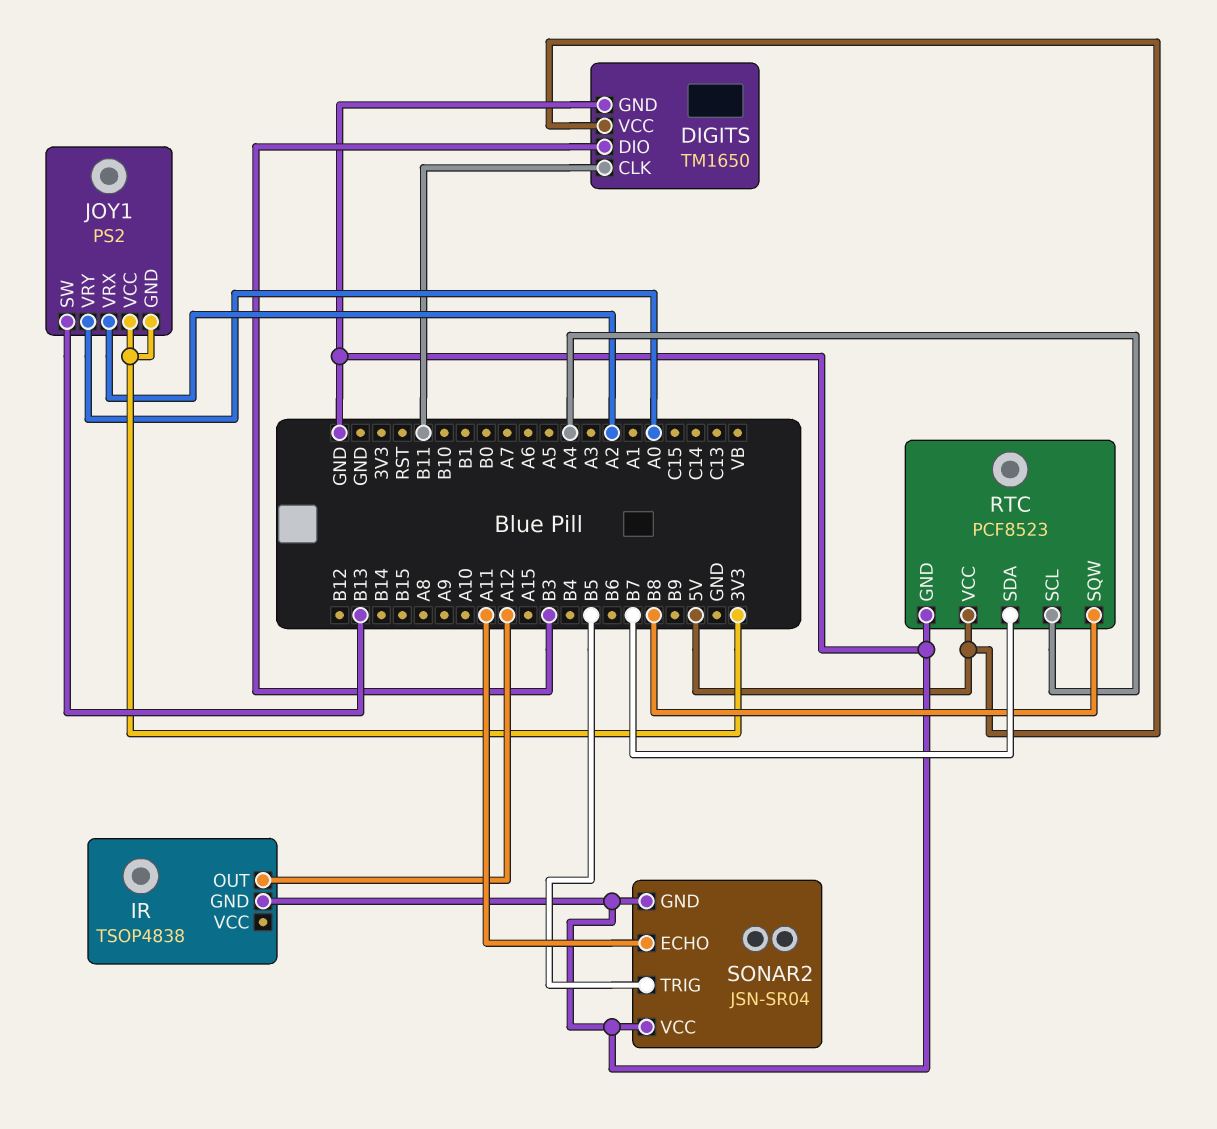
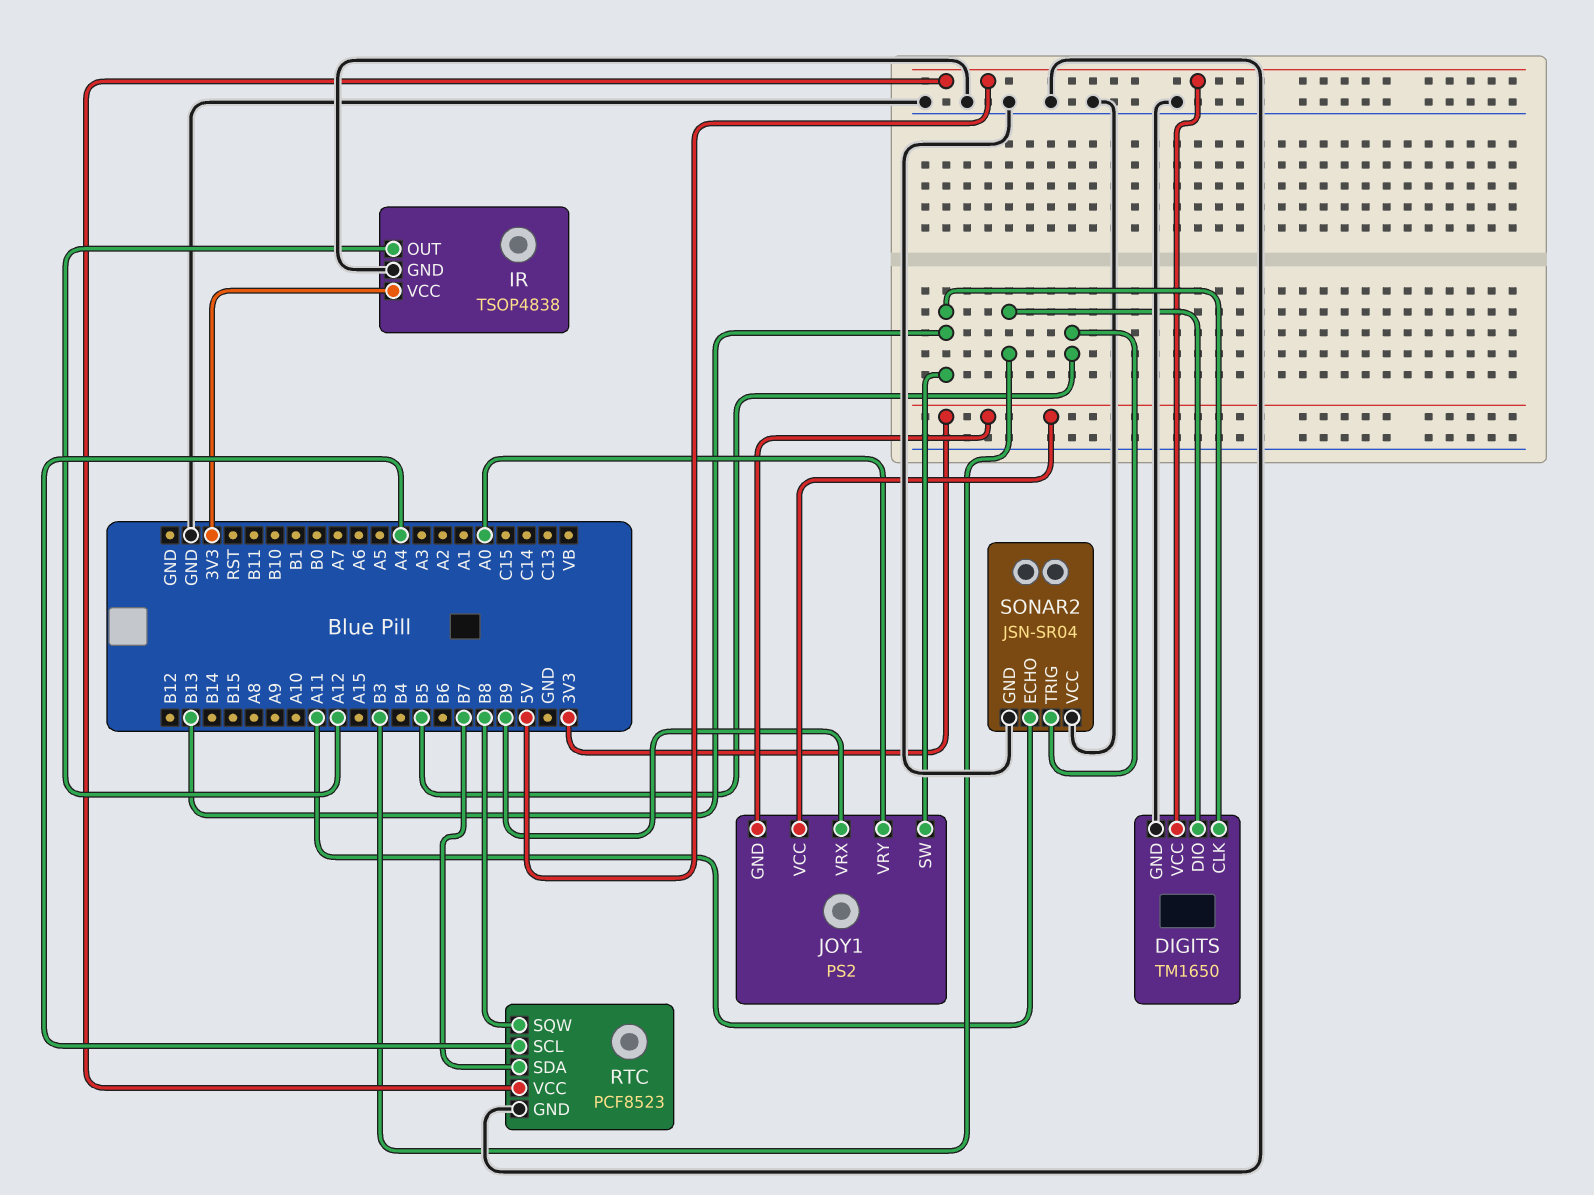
DIGITS pin CLK: B11 -> B13
IR pin VCC: none -> 3V3
JOY1 pin VRX: A2 -> B9

